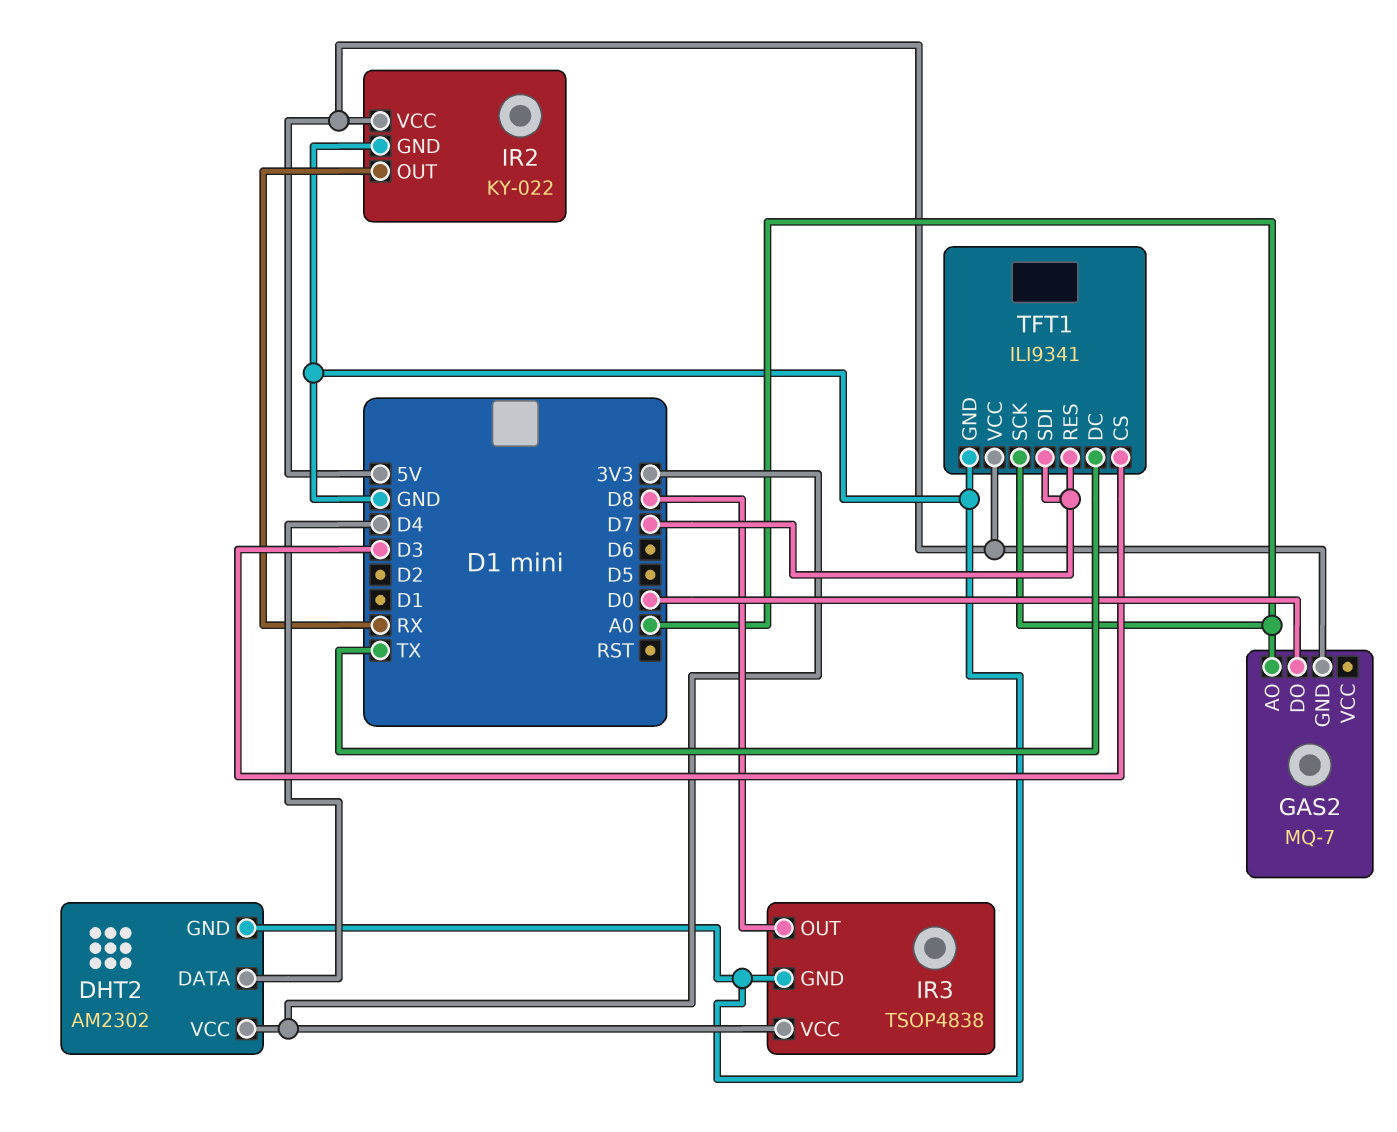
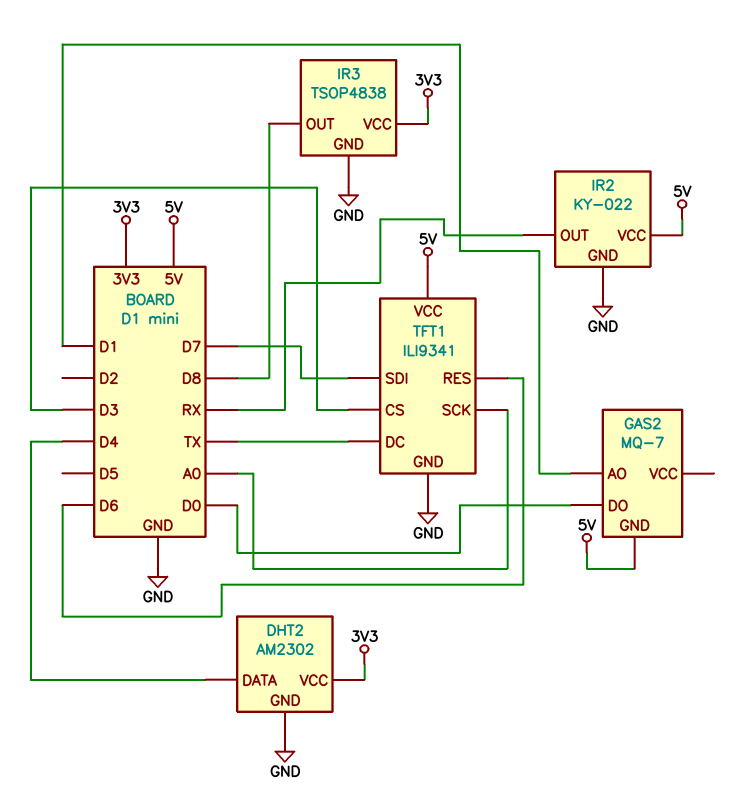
GAS2 pin AO: A0 -> D1
TFT1 pin RES: D7 -> D6

